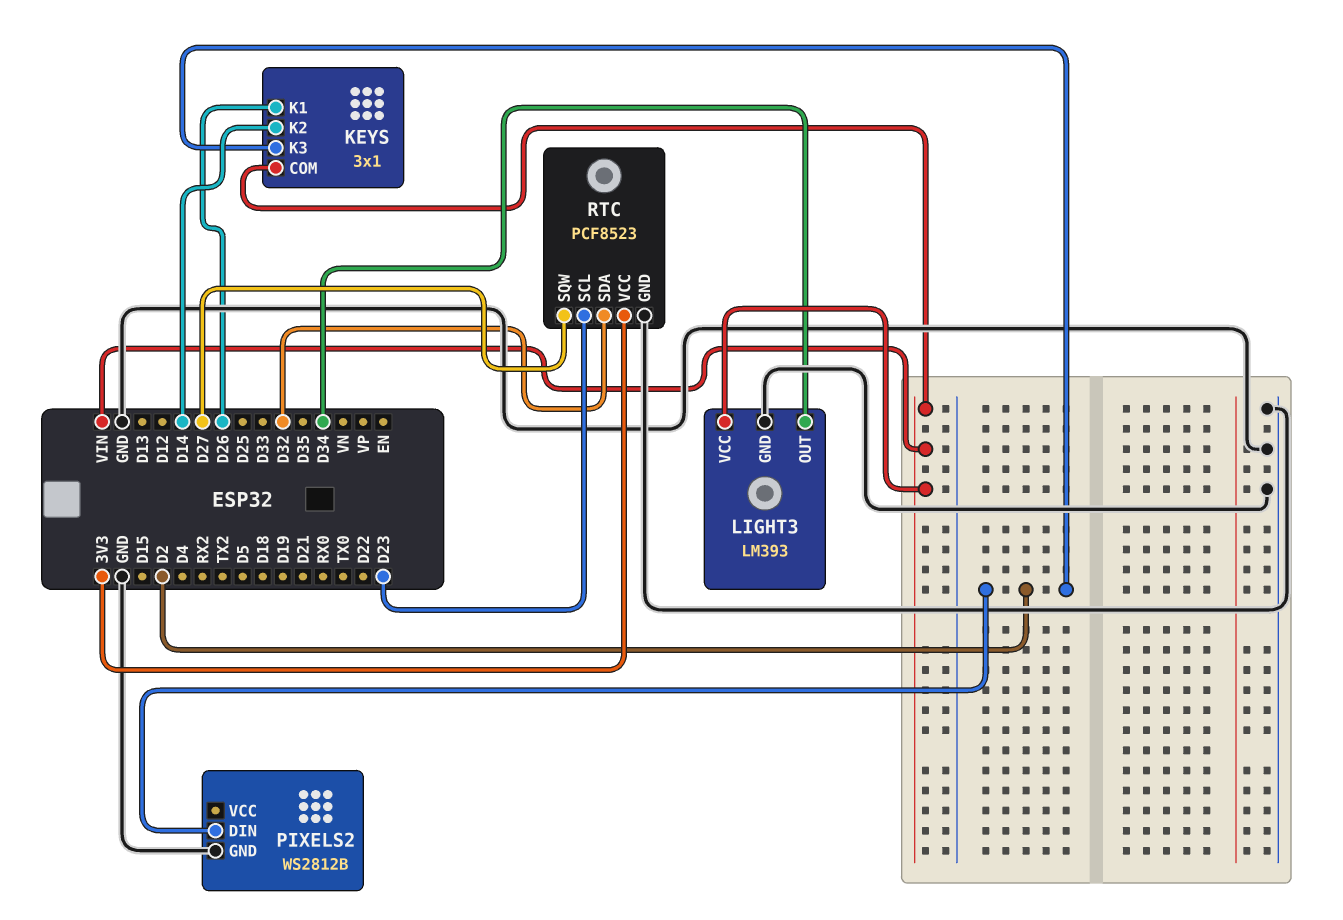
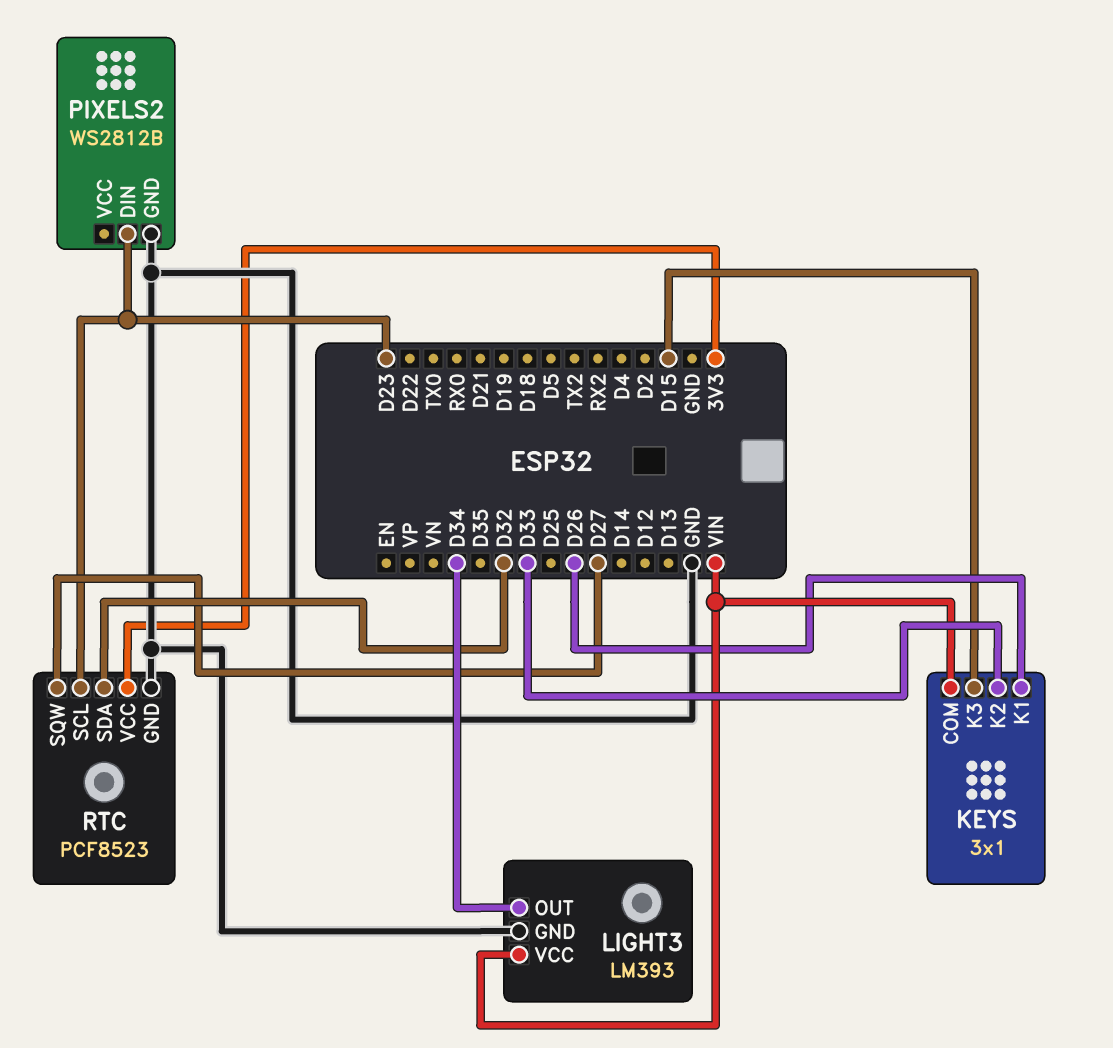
KEYS pin K2: D14 -> D33
KEYS pin K3: D2 -> D15
PIXELS2 pin DIN: D2 -> D23

